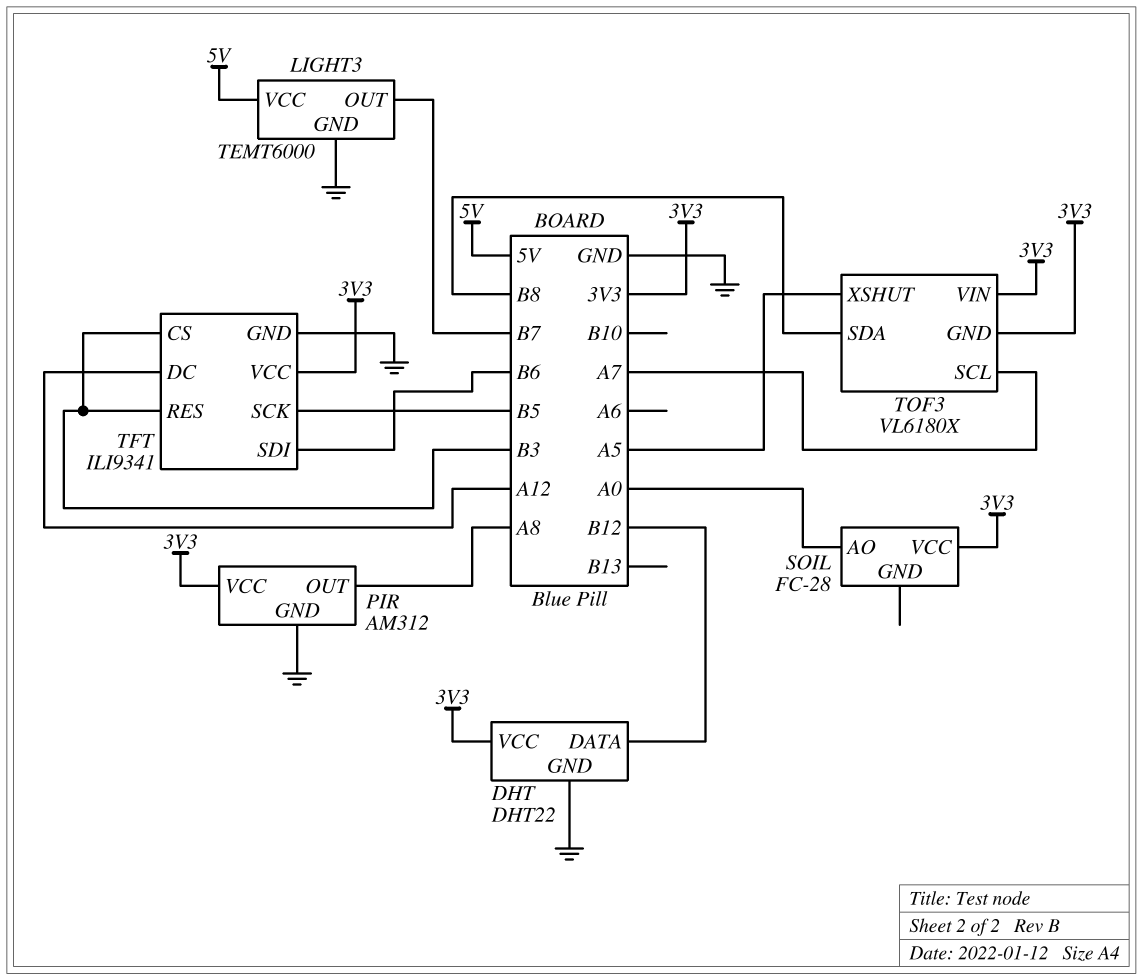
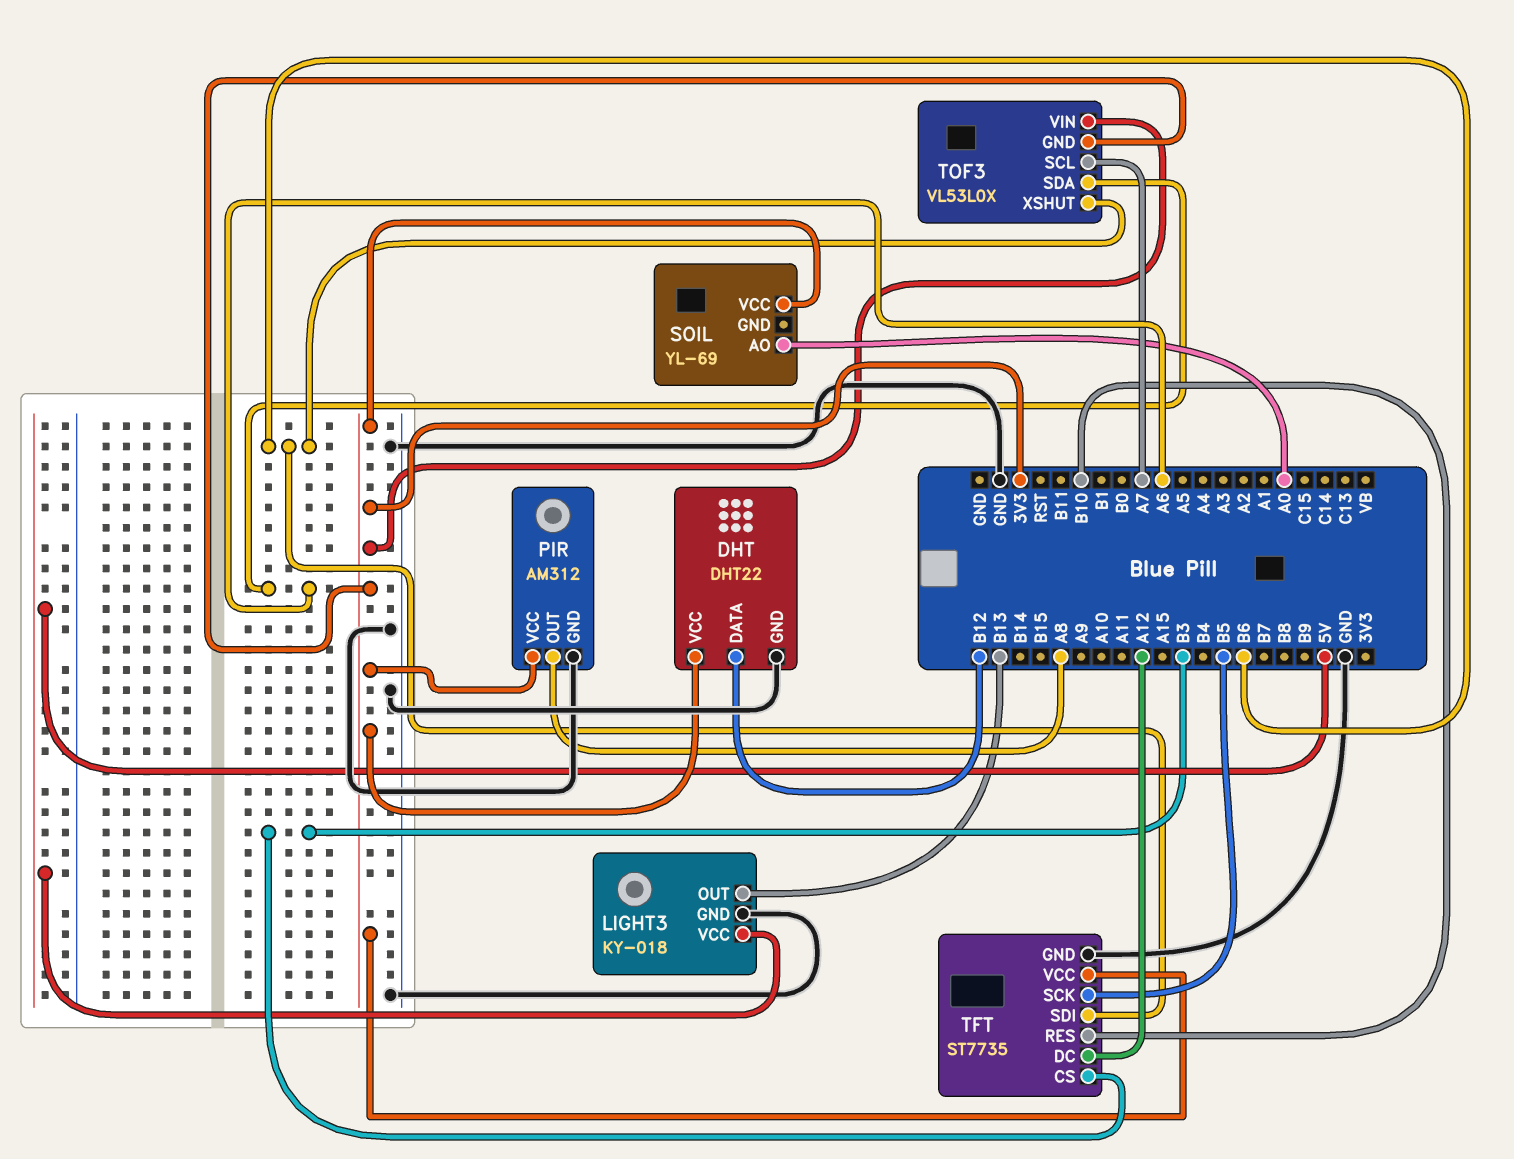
LIGHT3: TEMT6000 -> KY-018
LIGHT3 pin OUT: B7 -> B13
SOIL: FC-28 -> YL-69
TFT: ILI9341 -> ST7735
TFT pin RES: B3 -> B10
TOF3: VL6180X -> VL53L0X
TOF3 pin SDA: B8 -> A6
TOF3 pin XSHUT: A5 -> B6

